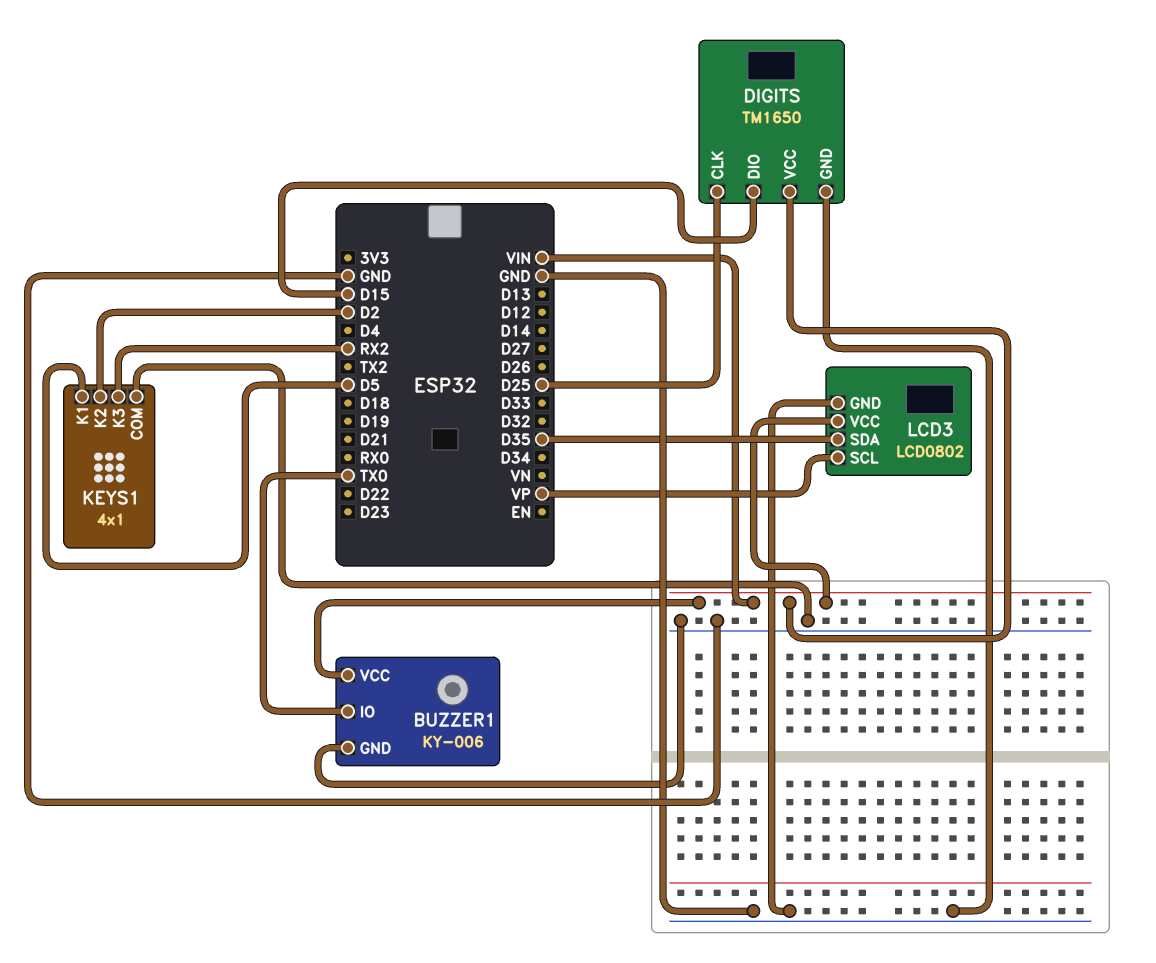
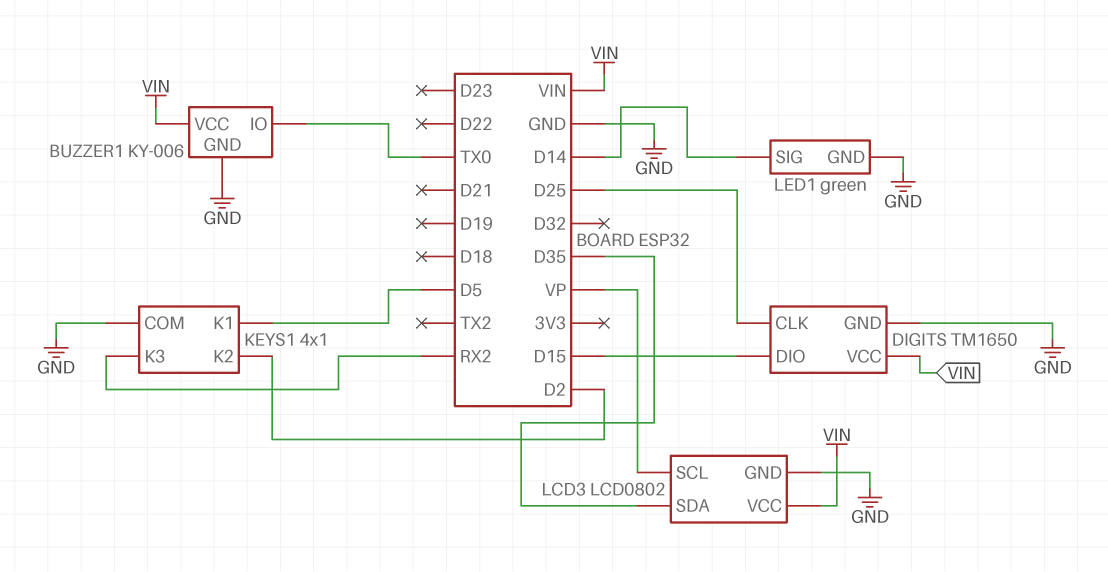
LED1: none -> green
LED1 pin GND: none -> GND
LED1 pin SIG: none -> D14

